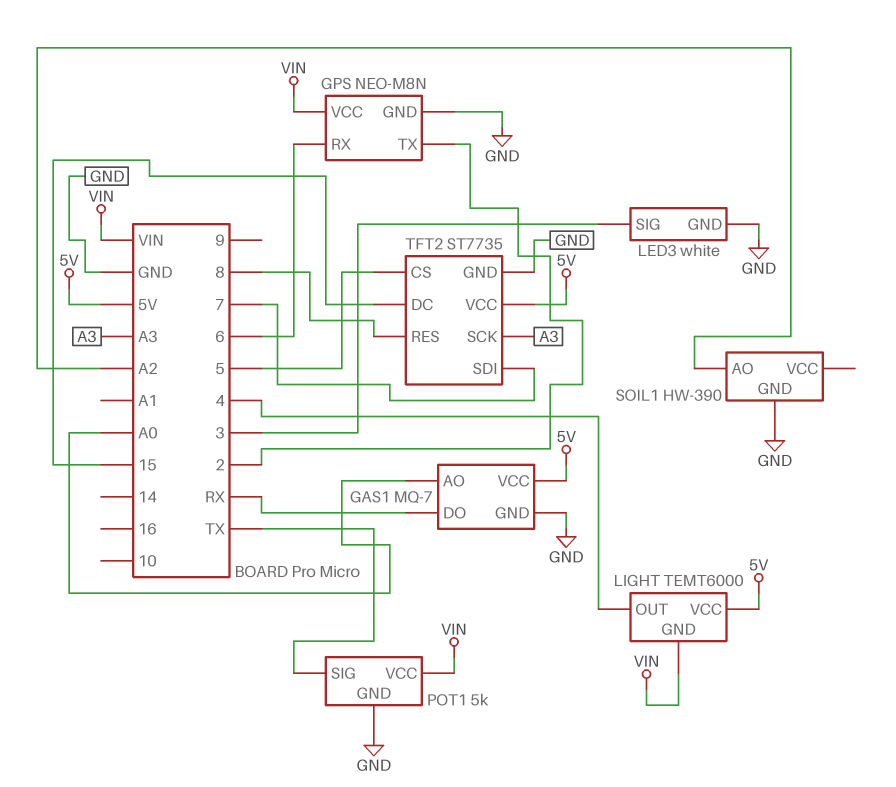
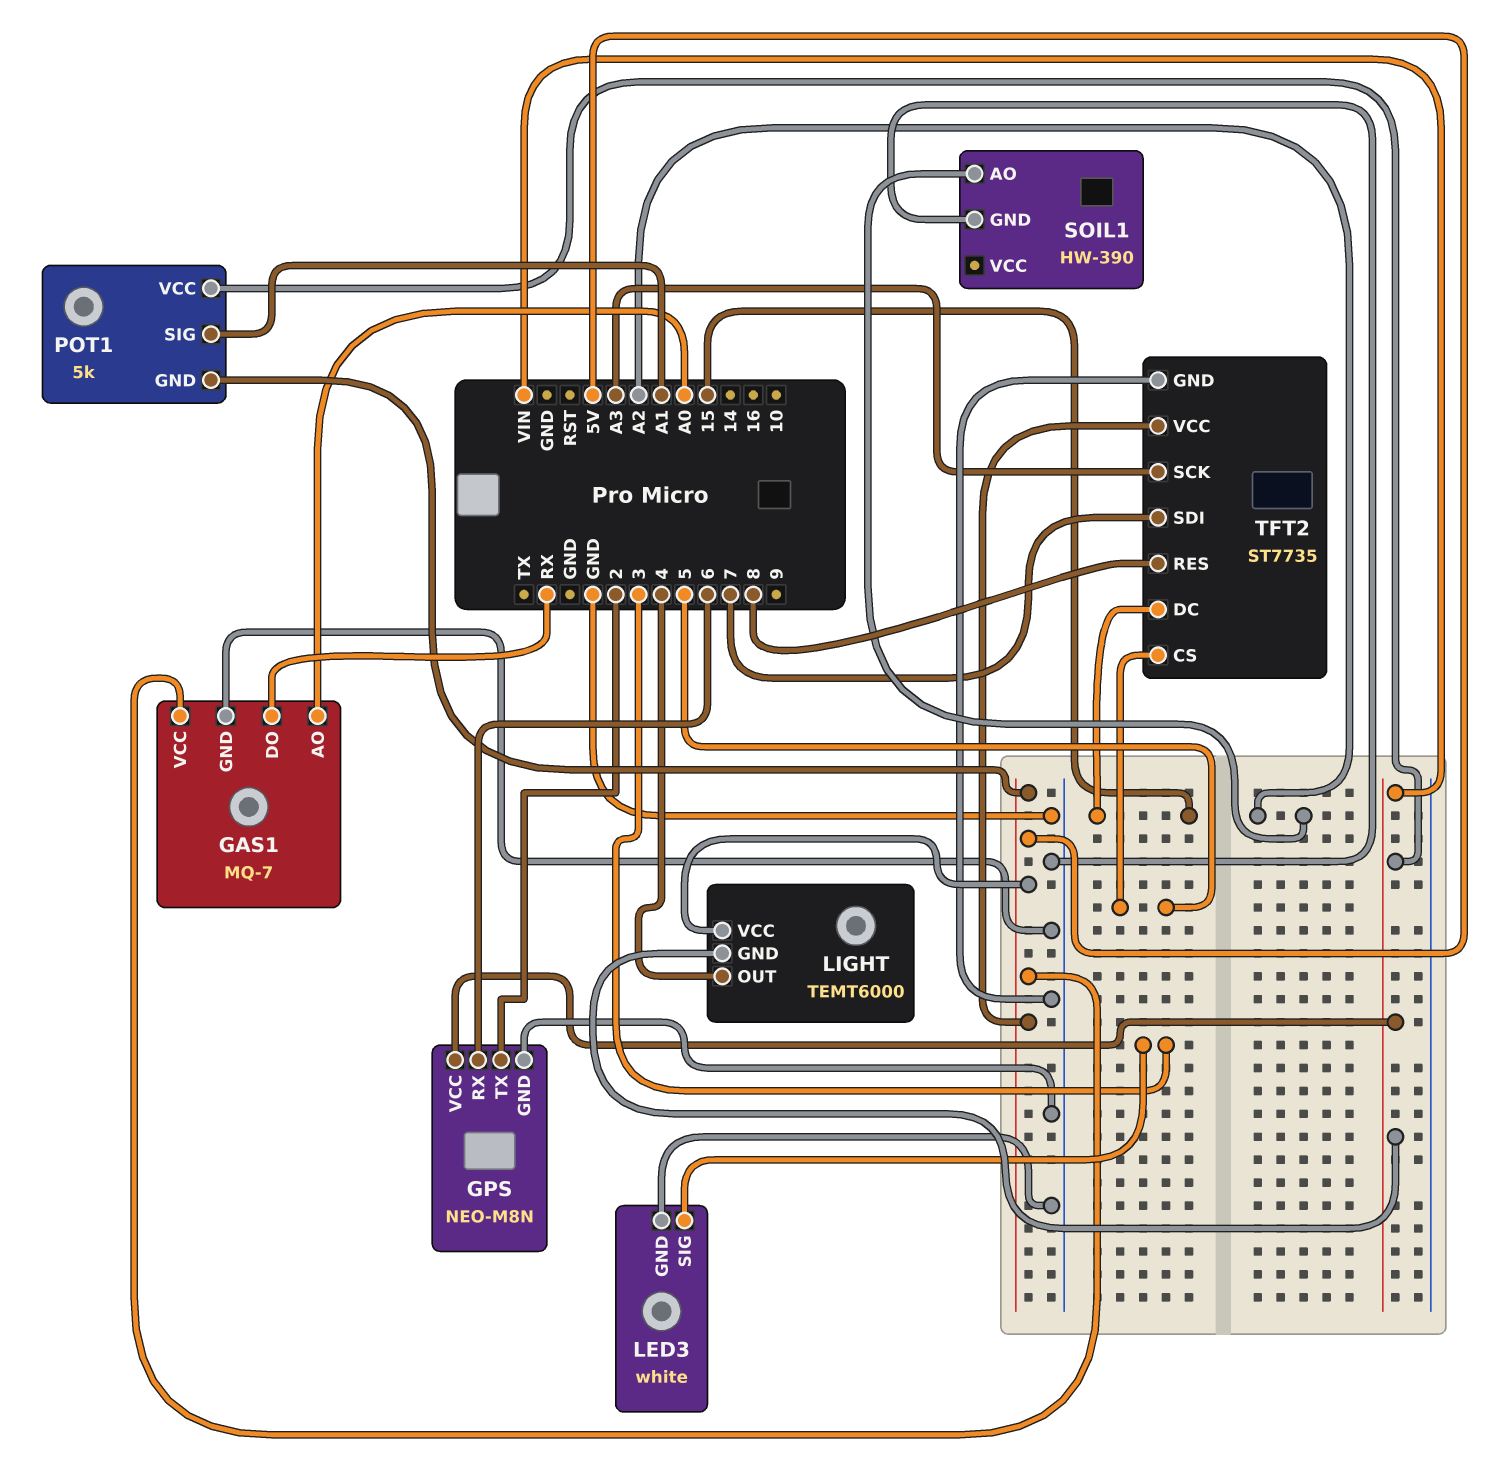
POT1 pin GND: GND -> 5V
POT1 pin SIG: TX -> A1

